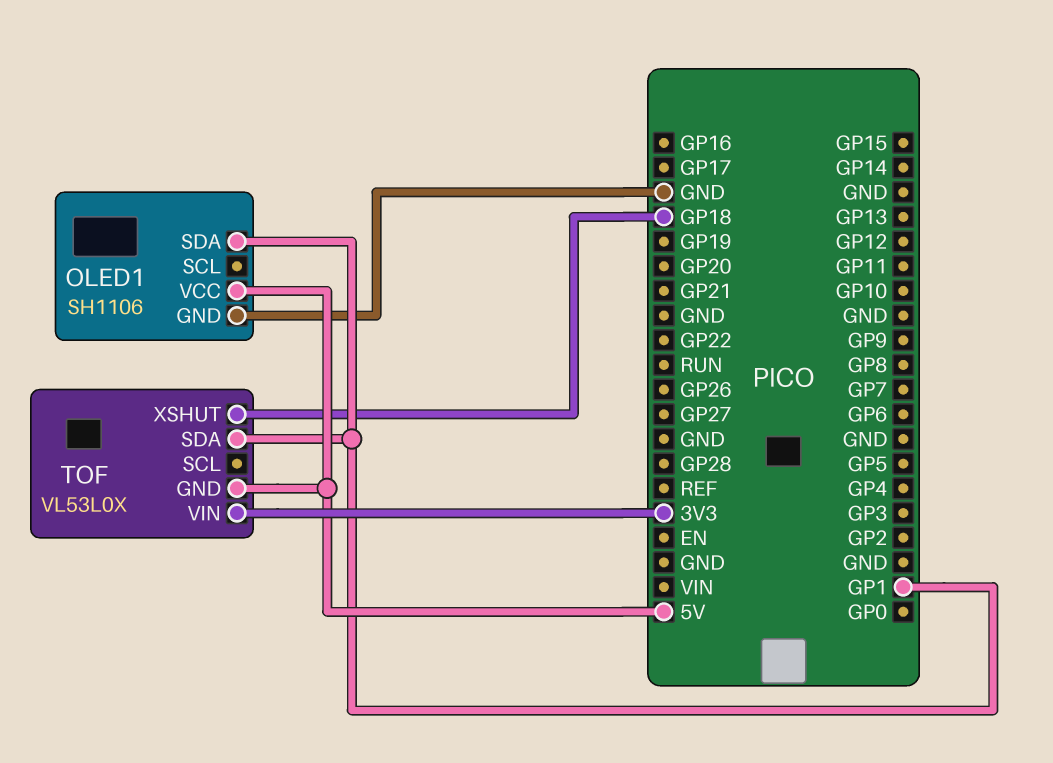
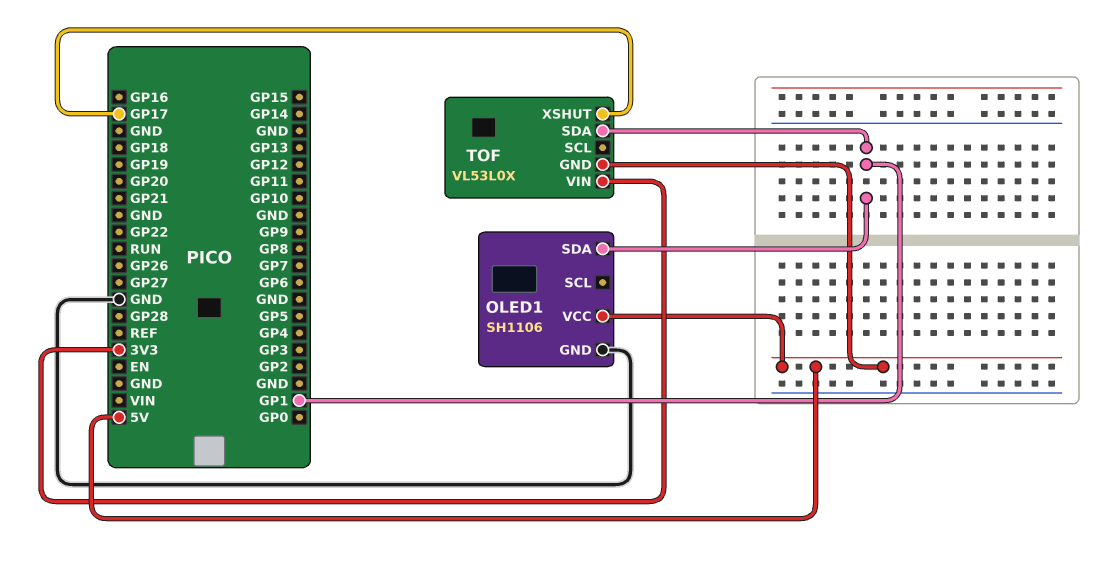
TOF pin XSHUT: GP18 -> GP17

